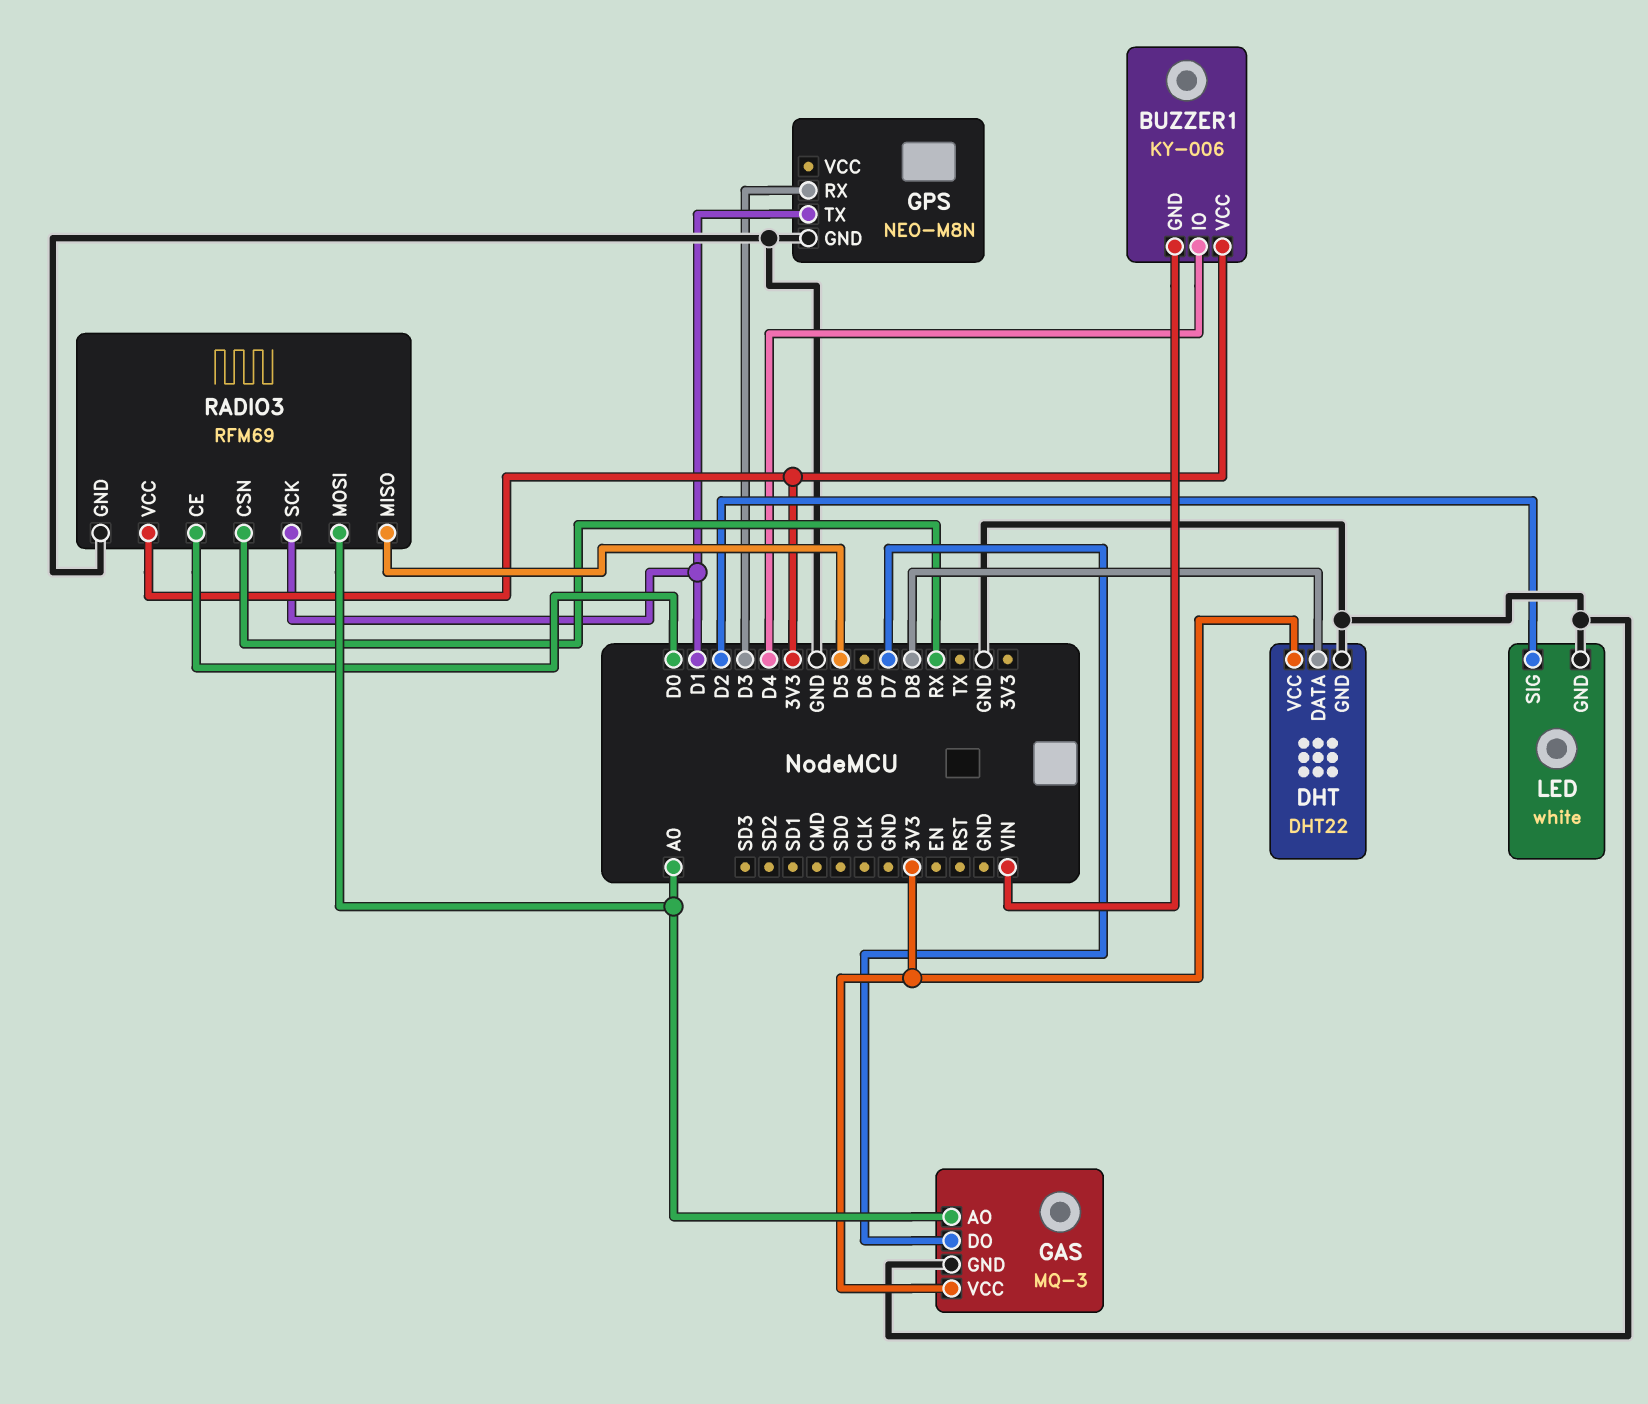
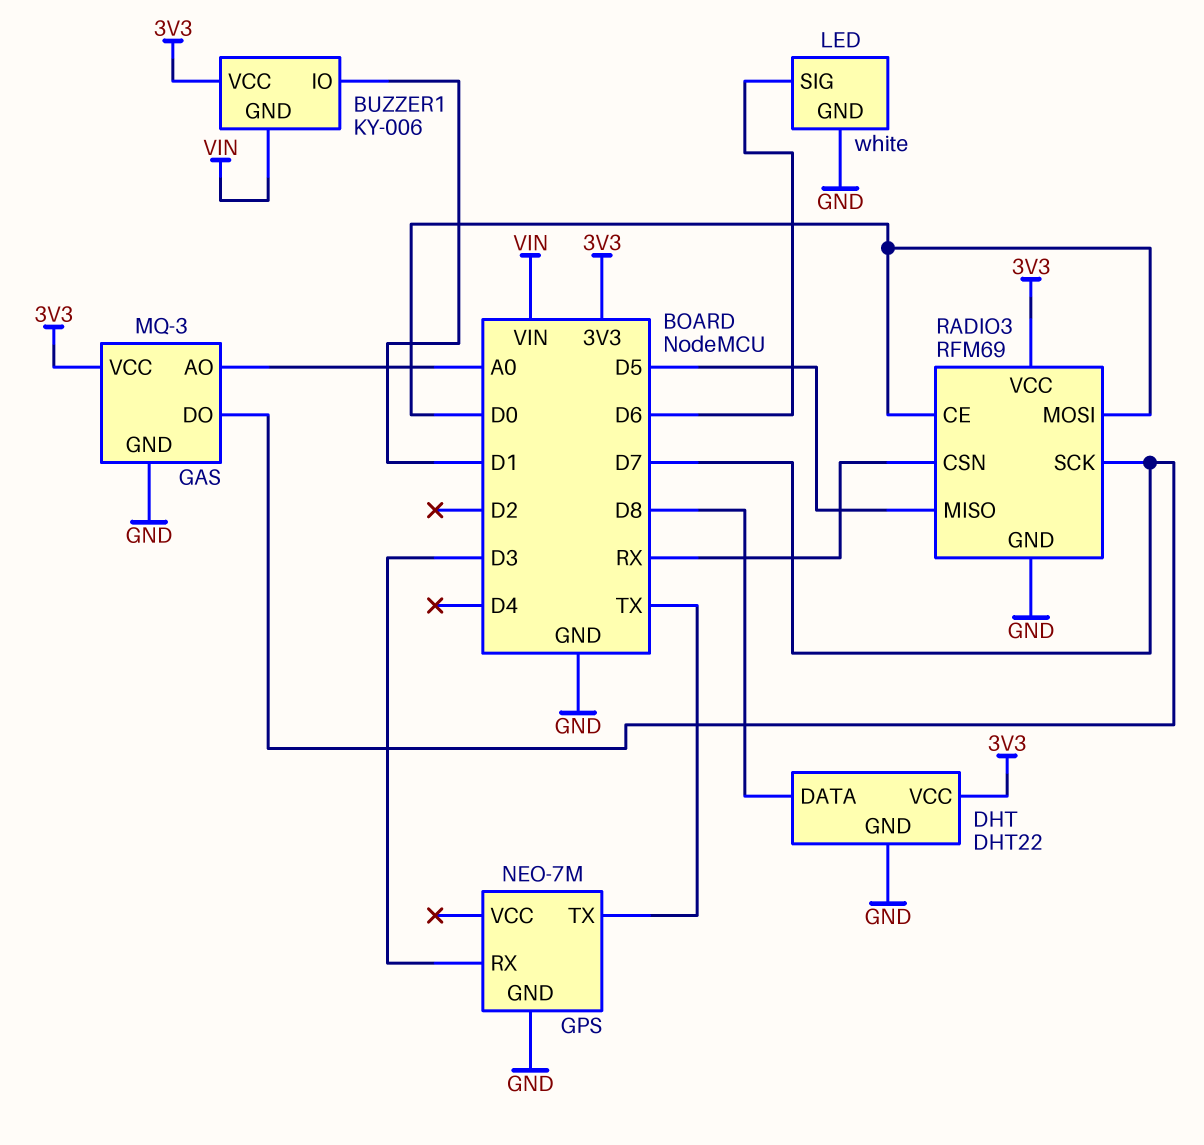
BUZZER1 pin IO: D4 -> D1
GPS: NEO-M8N -> NEO-7M
GPS pin TX: D1 -> TX
LED pin SIG: D2 -> D6
RADIO3 pin MOSI: A0 -> D0
RADIO3 pin SCK: D1 -> D7

